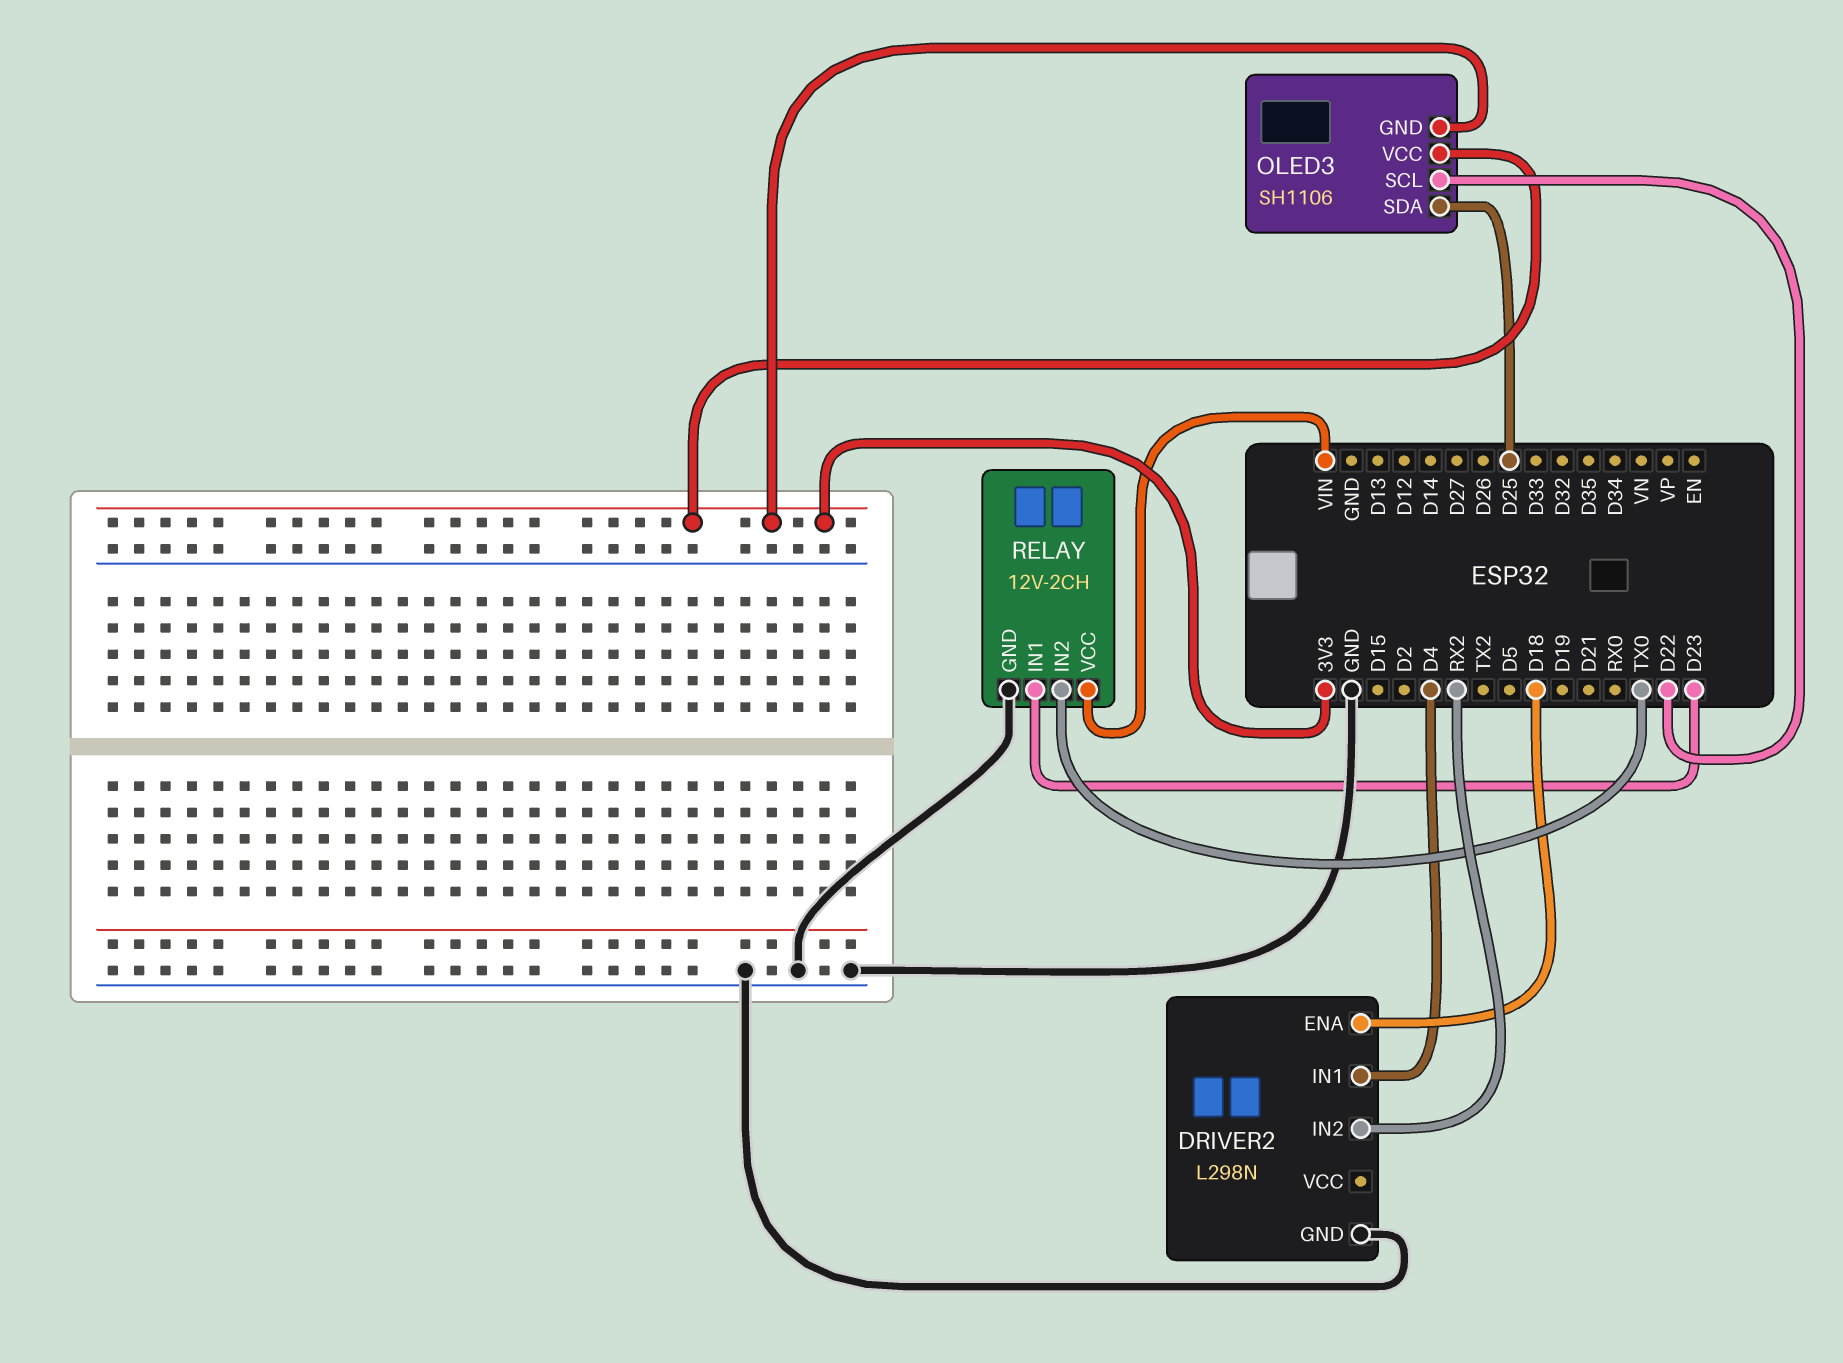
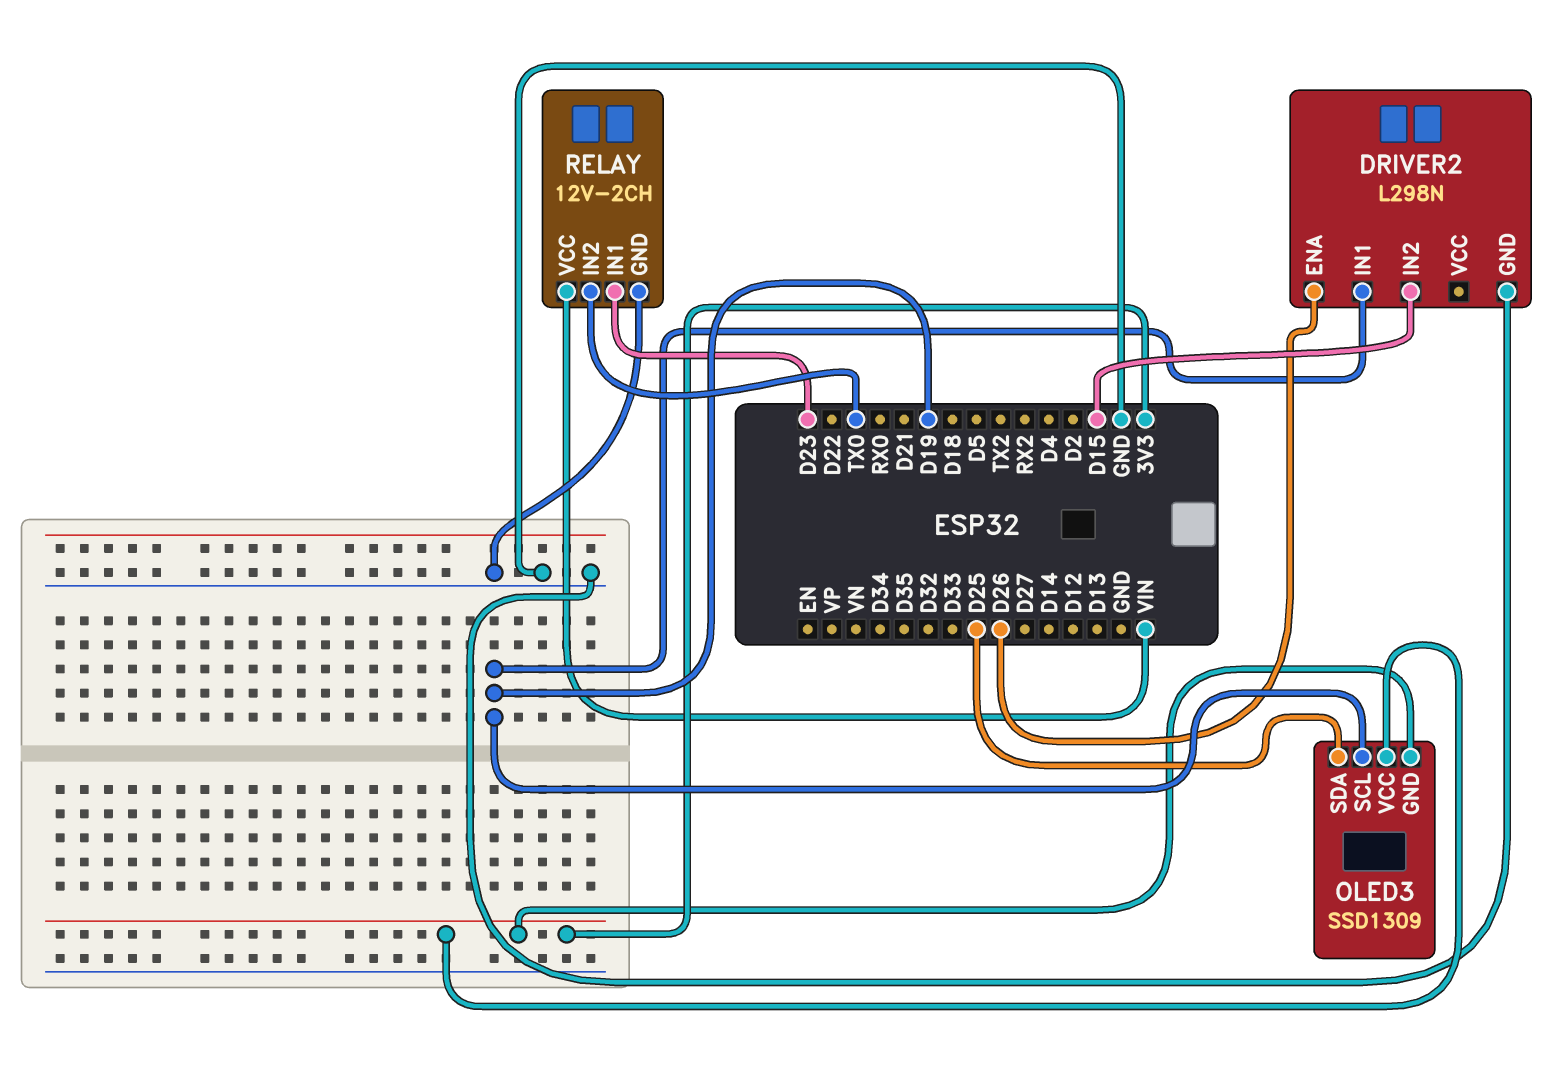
DRIVER2 pin ENA: D18 -> D26
DRIVER2 pin IN1: D4 -> D19
DRIVER2 pin IN2: RX2 -> D15
OLED3: SH1106 -> SSD1309
OLED3 pin SCL: D22 -> D19

